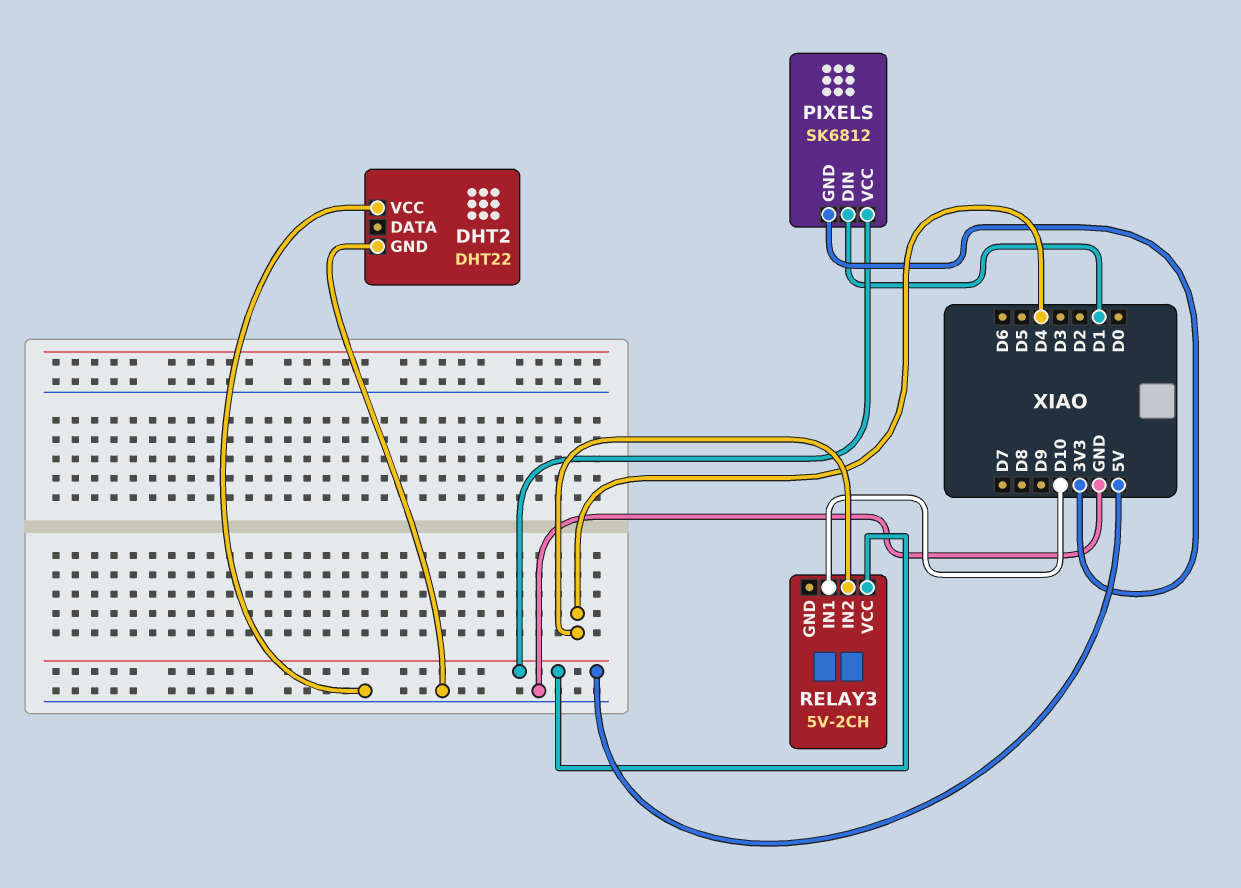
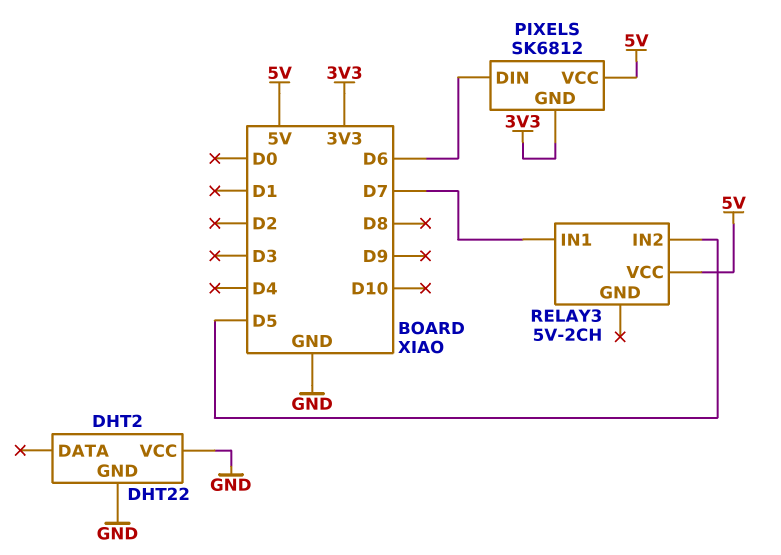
PIXELS pin DIN: D1 -> D6
RELAY3 pin IN1: D10 -> D7
RELAY3 pin IN2: D4 -> D5

